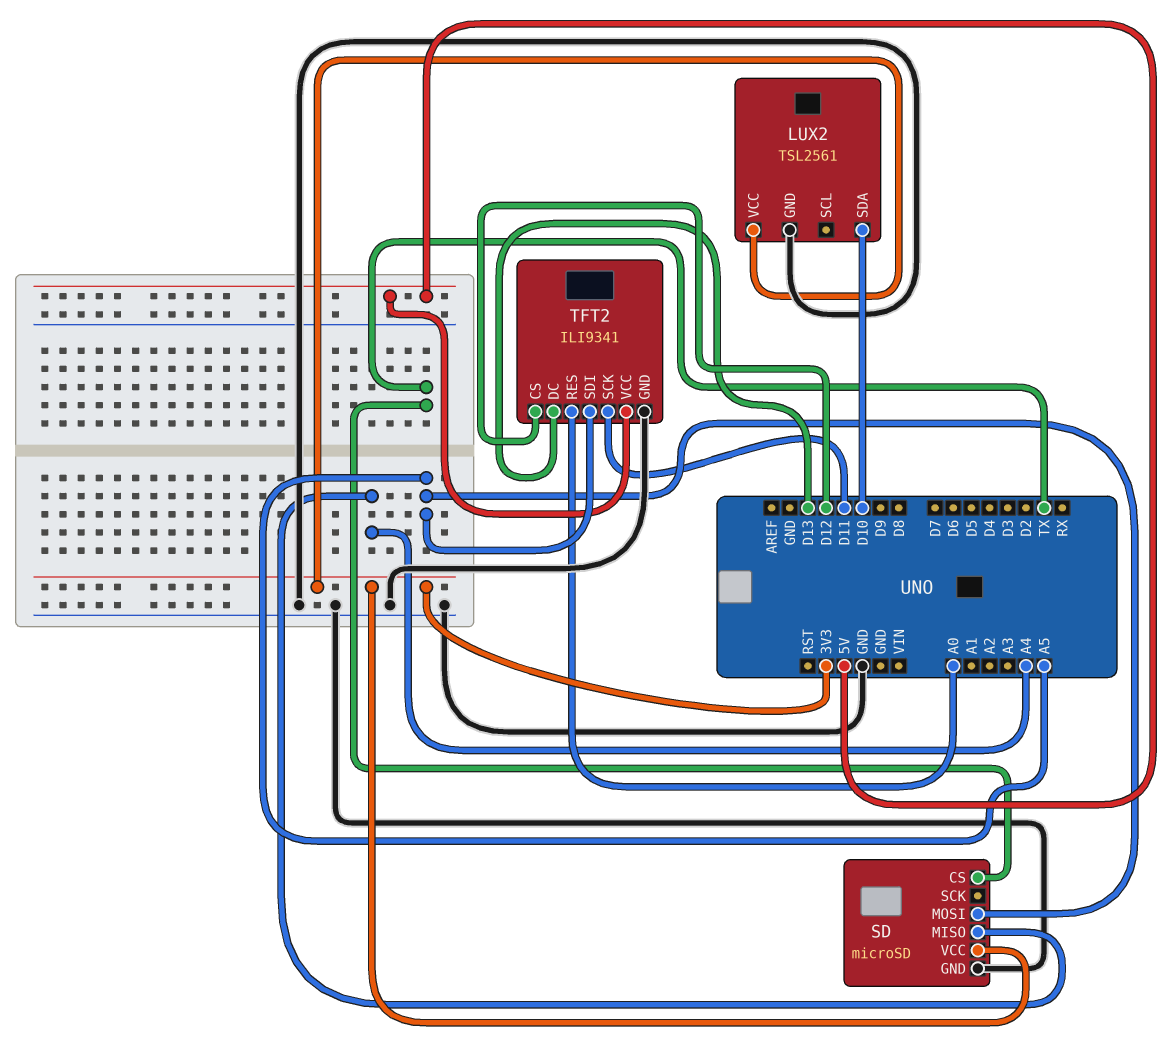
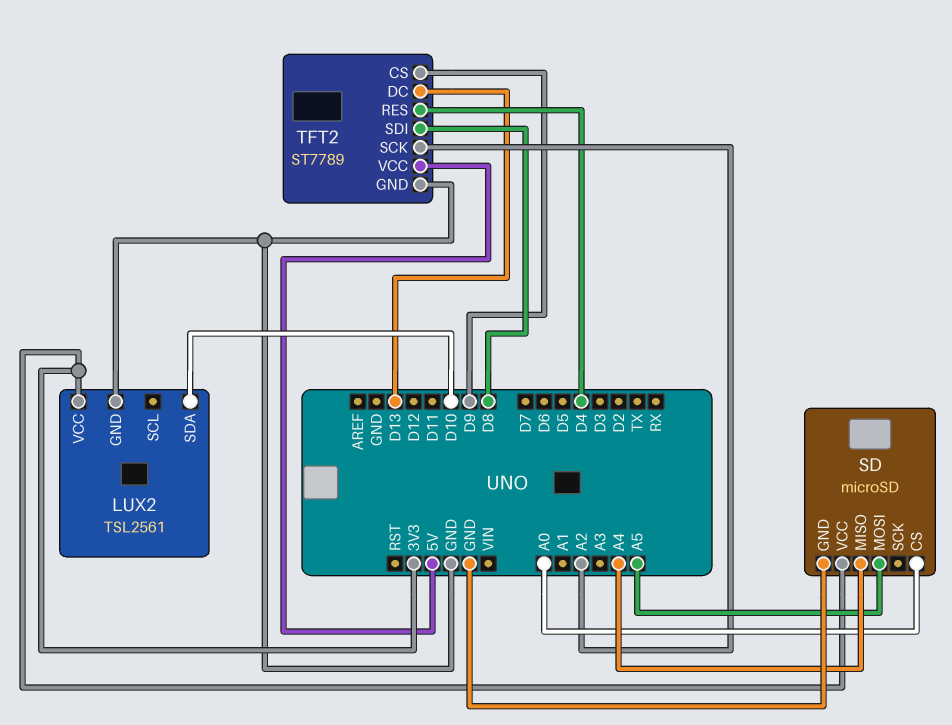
SD pin CS: TX -> A0
TFT2: ILI9341 -> ST7789
TFT2 pin CS: D12 -> D9
TFT2 pin RES: A0 -> D4
TFT2 pin SCK: D11 -> A2
TFT2 pin SDI: A5 -> D8

